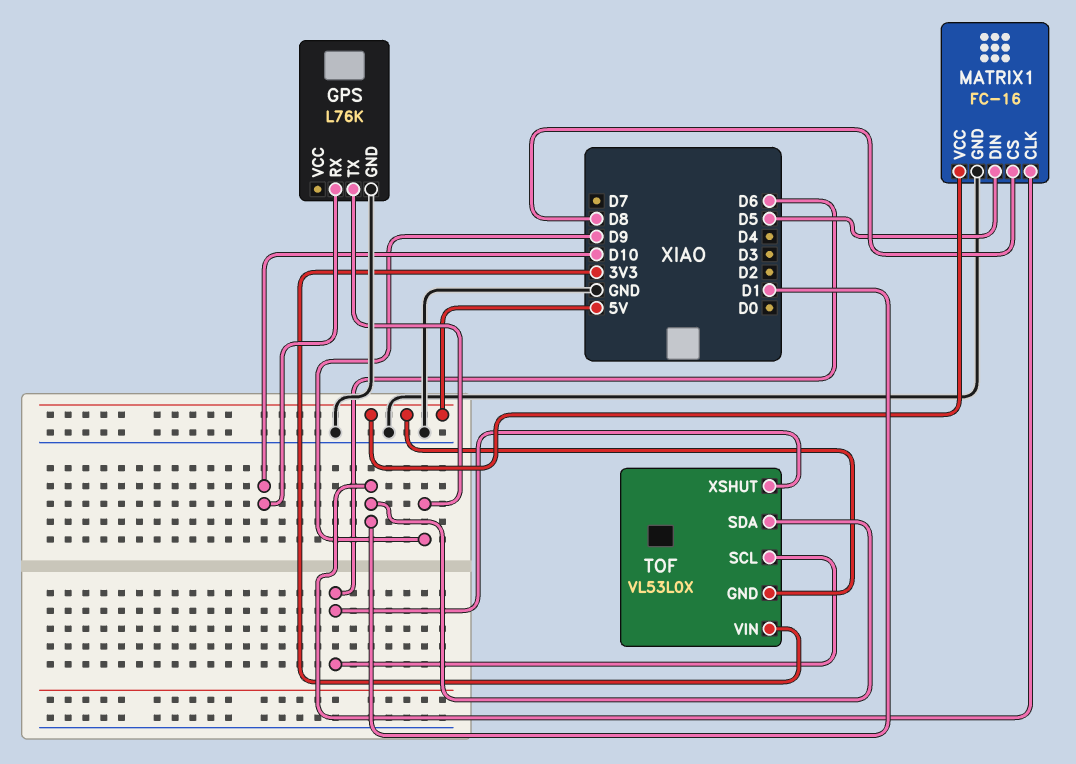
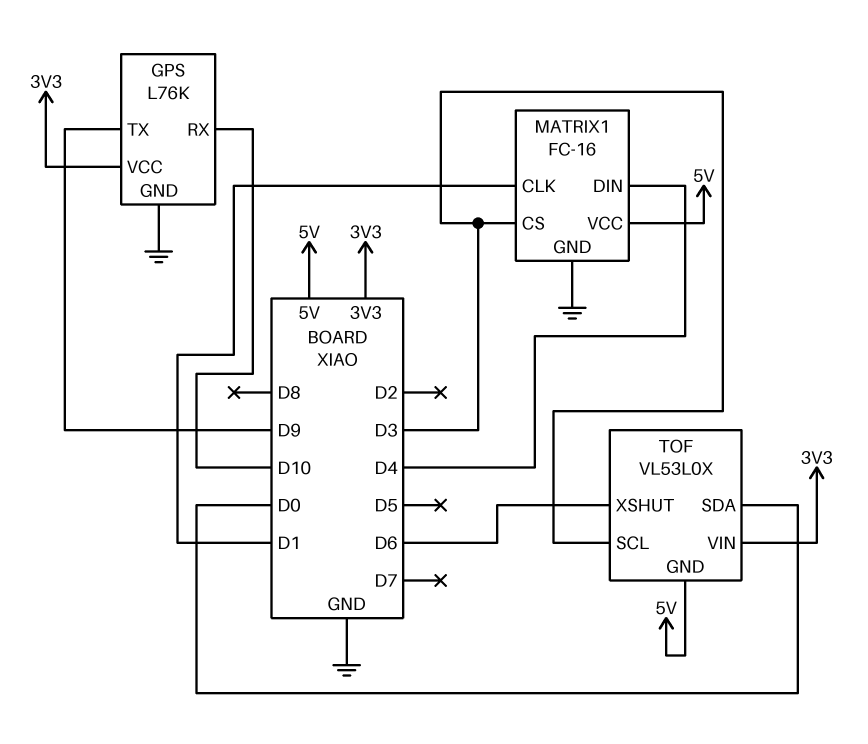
GPS pin VCC: none -> 3V3
MATRIX1 pin CS: D8 -> D3
MATRIX1 pin DIN: D5 -> D4
TOF pin SCL: D6 -> D3
TOF pin SDA: D1 -> D0

